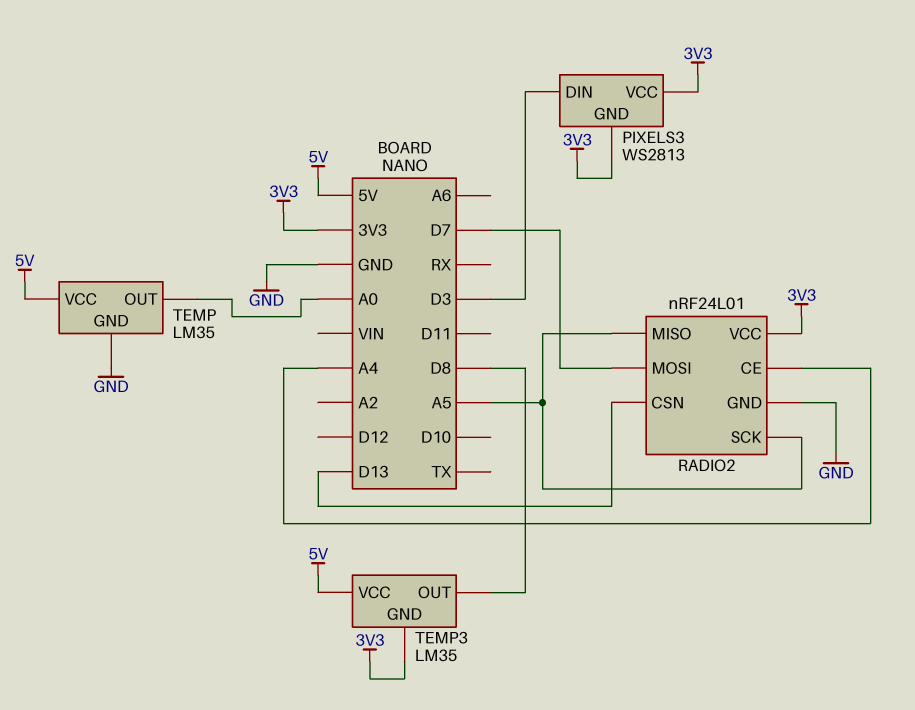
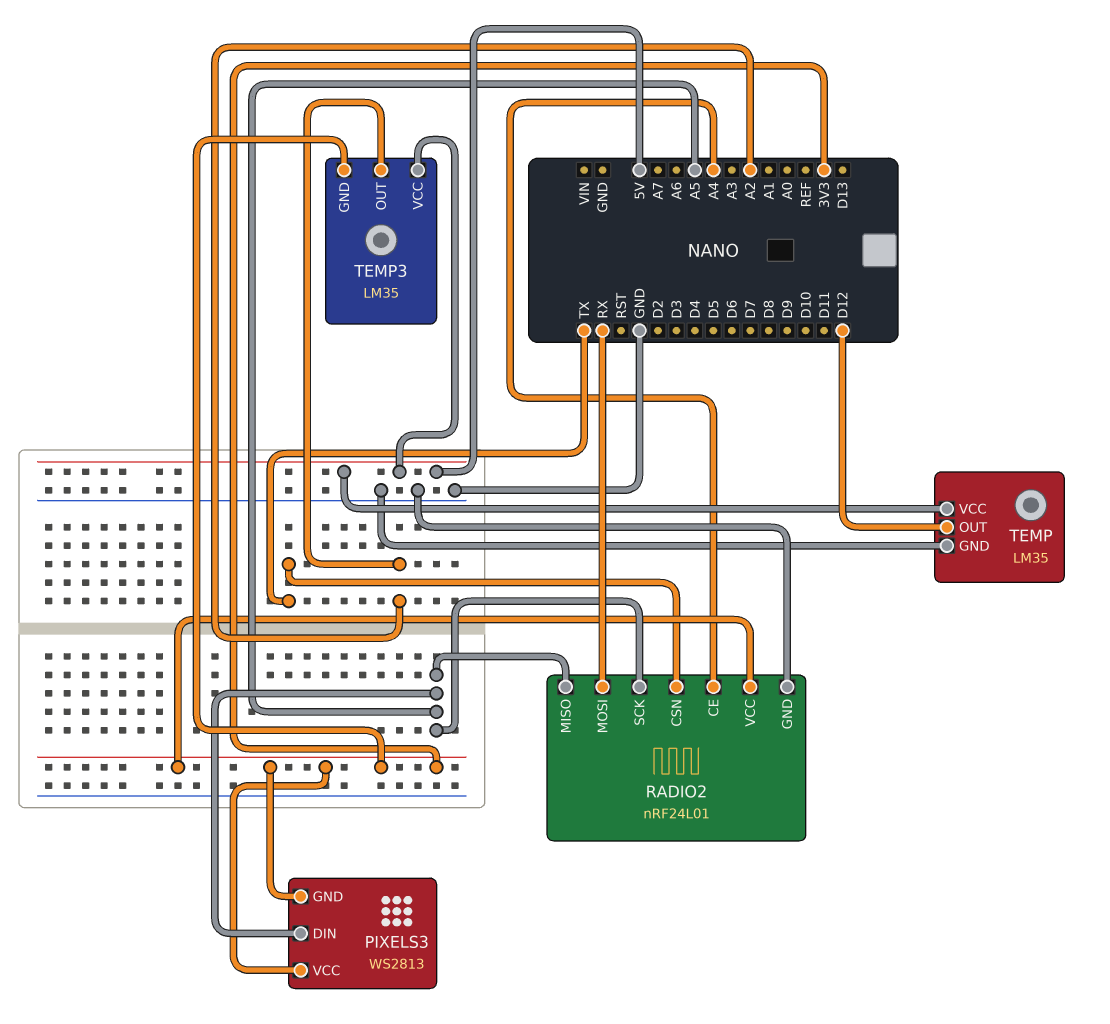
PIXELS3 pin DIN: D3 -> A5
RADIO2 pin CSN: D13 -> TX
RADIO2 pin MOSI: D7 -> RX
TEMP pin OUT: A0 -> D12
TEMP3 pin OUT: D8 -> A2

